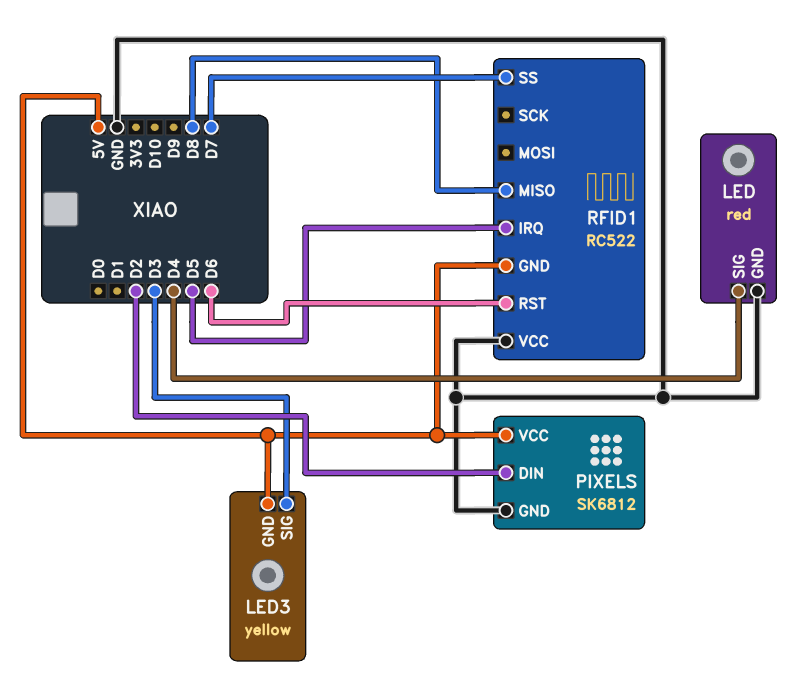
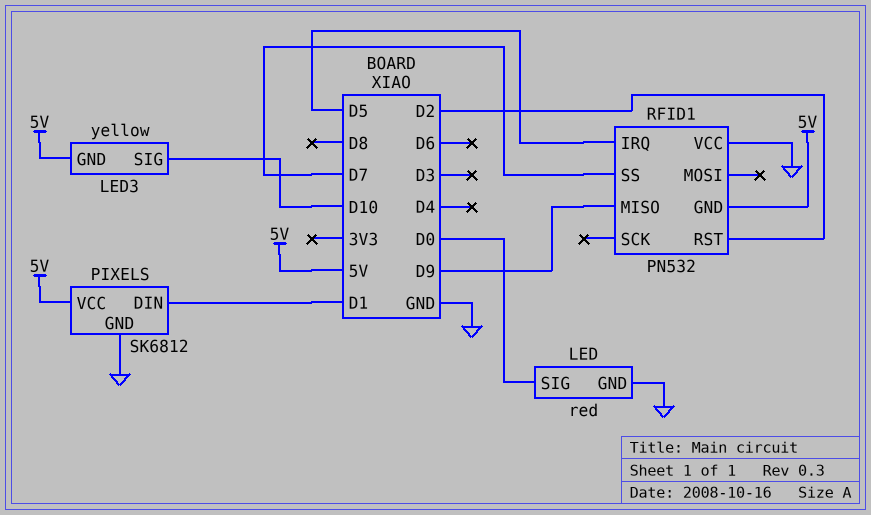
LED pin SIG: D4 -> D0
LED3 pin SIG: D3 -> D10
PIXELS pin DIN: D2 -> D1
RFID1: RC522 -> PN532
RFID1 pin MISO: D8 -> D9
RFID1 pin RST: D6 -> D2

